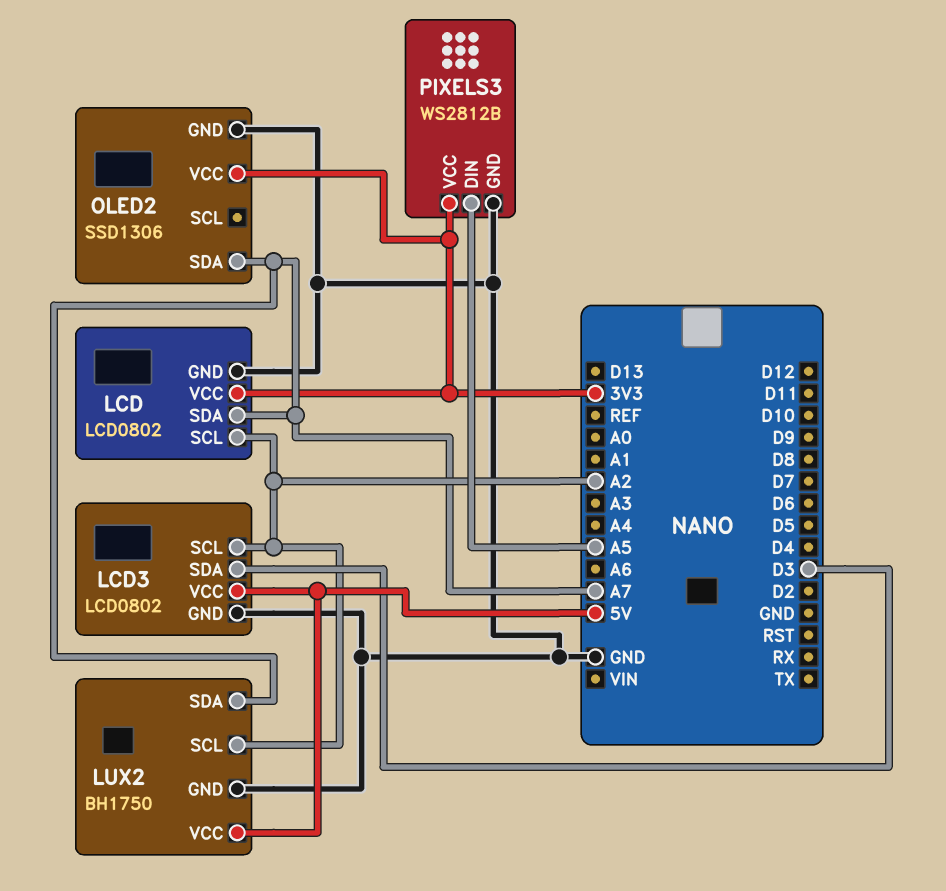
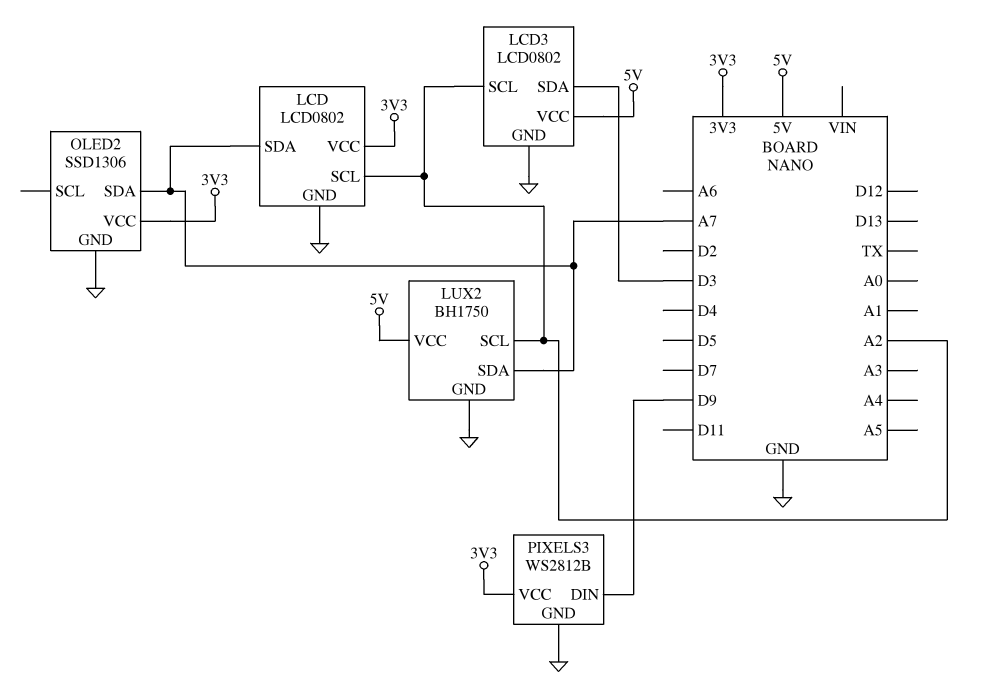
PIXELS3 pin DIN: A5 -> D9

